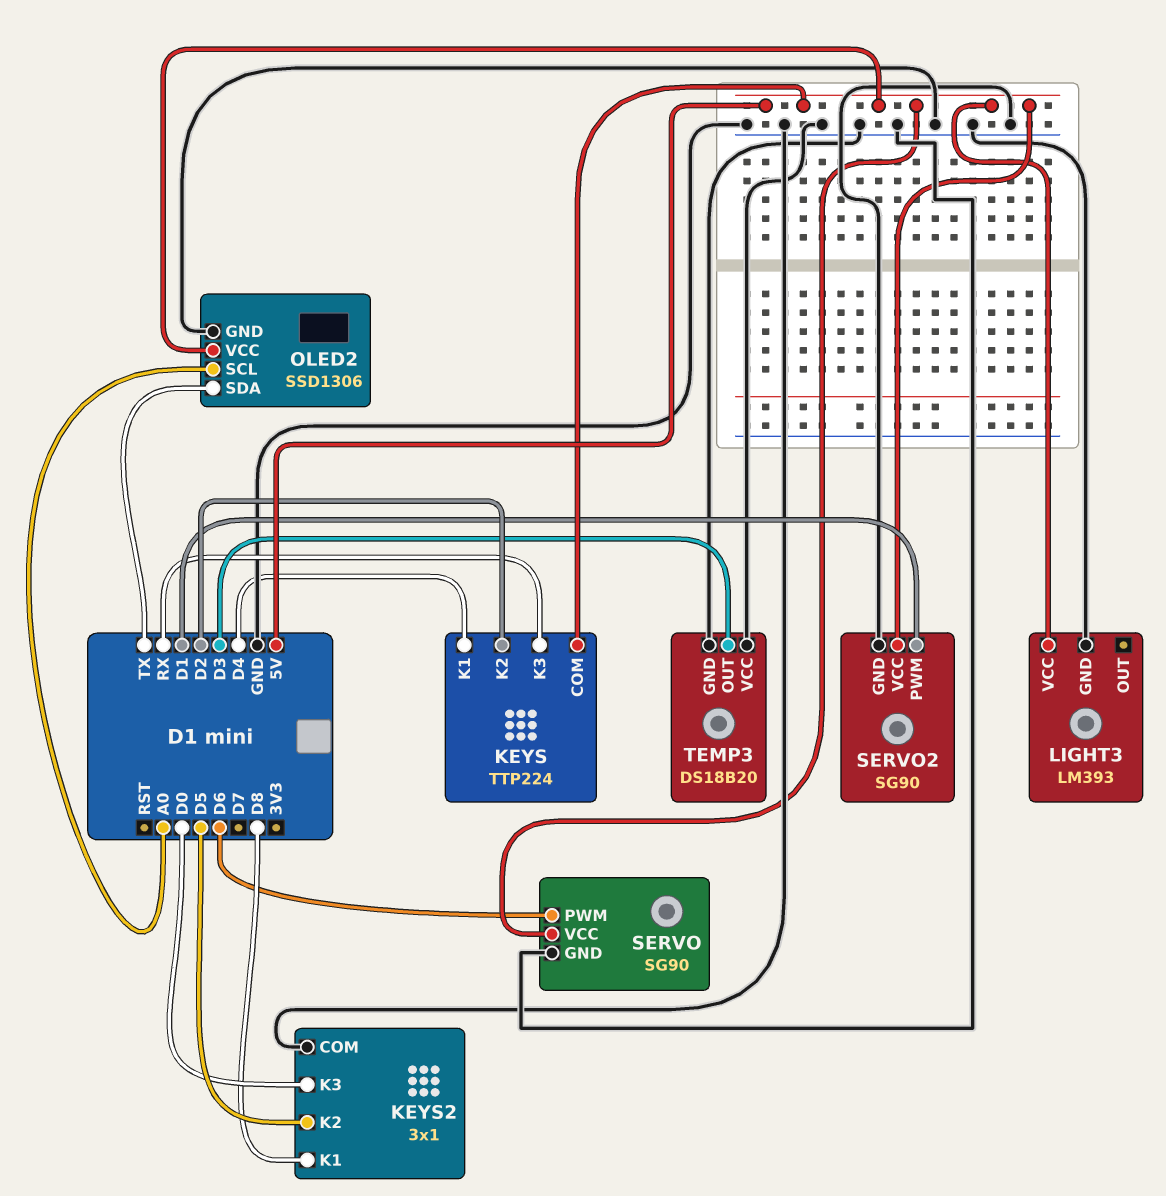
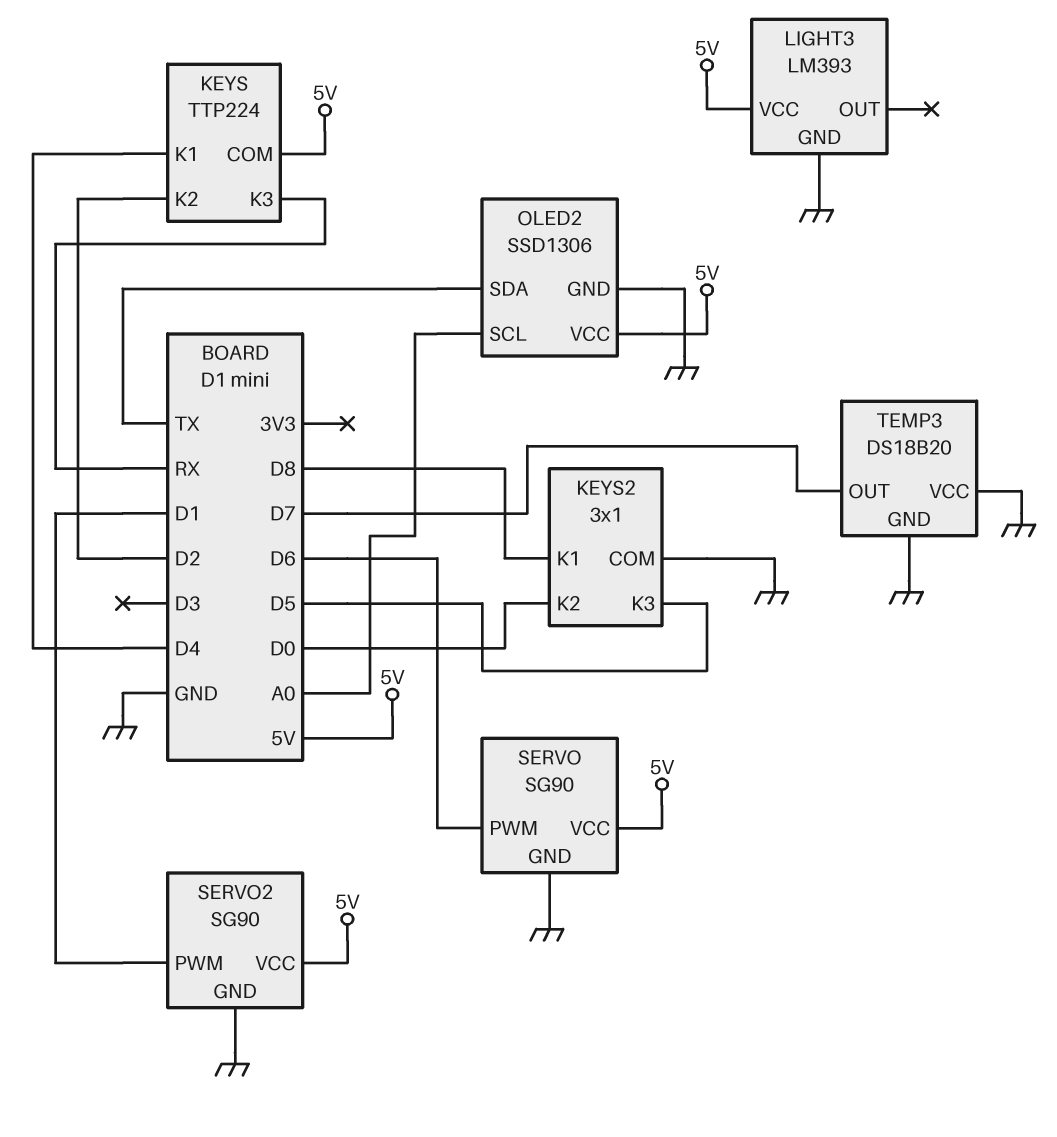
KEYS2 pin K2: D5 -> D0
KEYS2 pin K3: D0 -> D5
TEMP3 pin OUT: D3 -> D7

